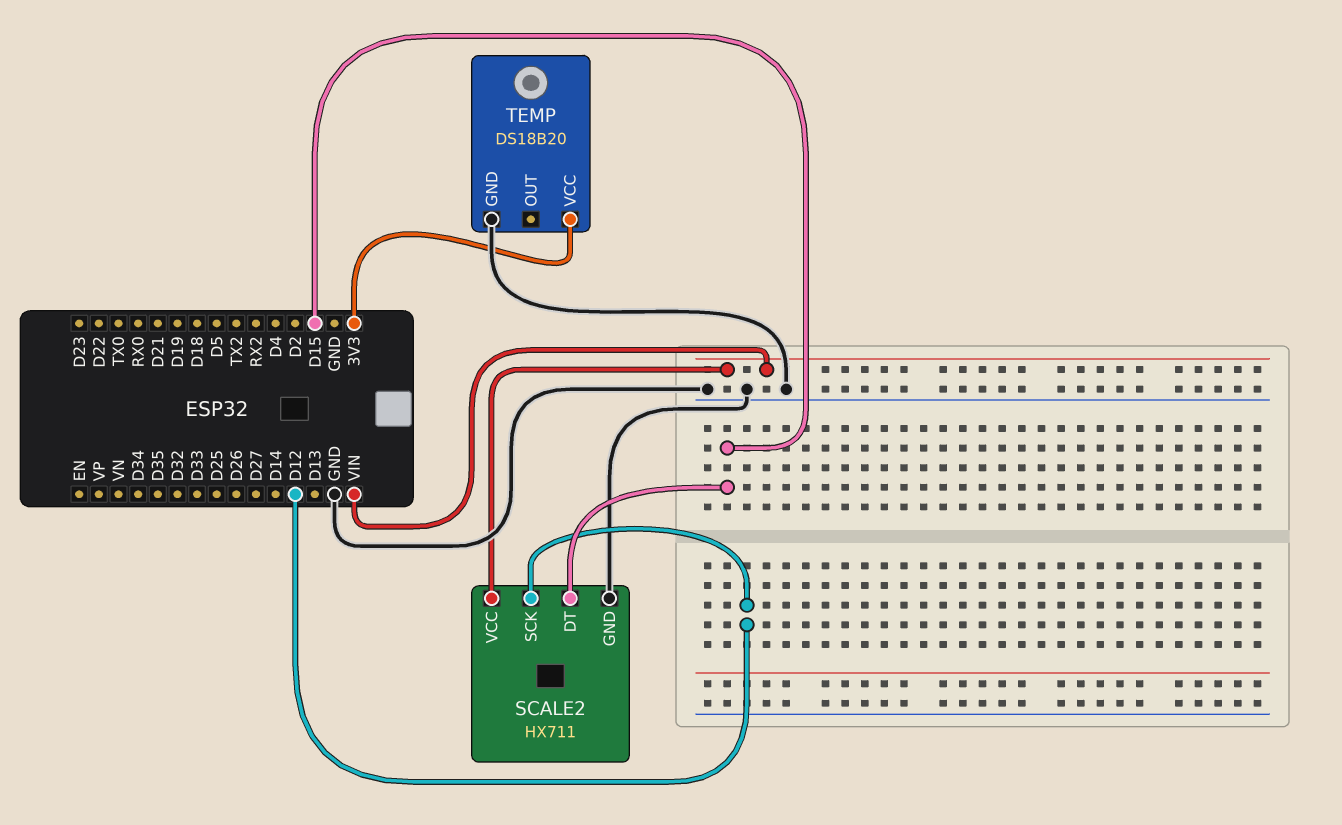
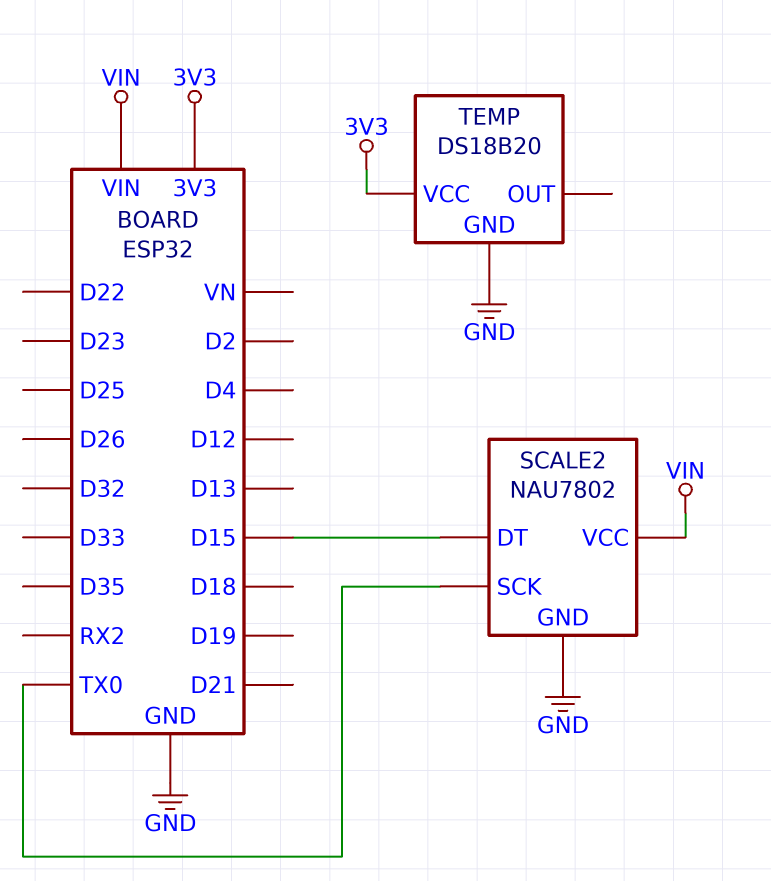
SCALE2: HX711 -> NAU7802
SCALE2 pin SCK: D12 -> TX0

